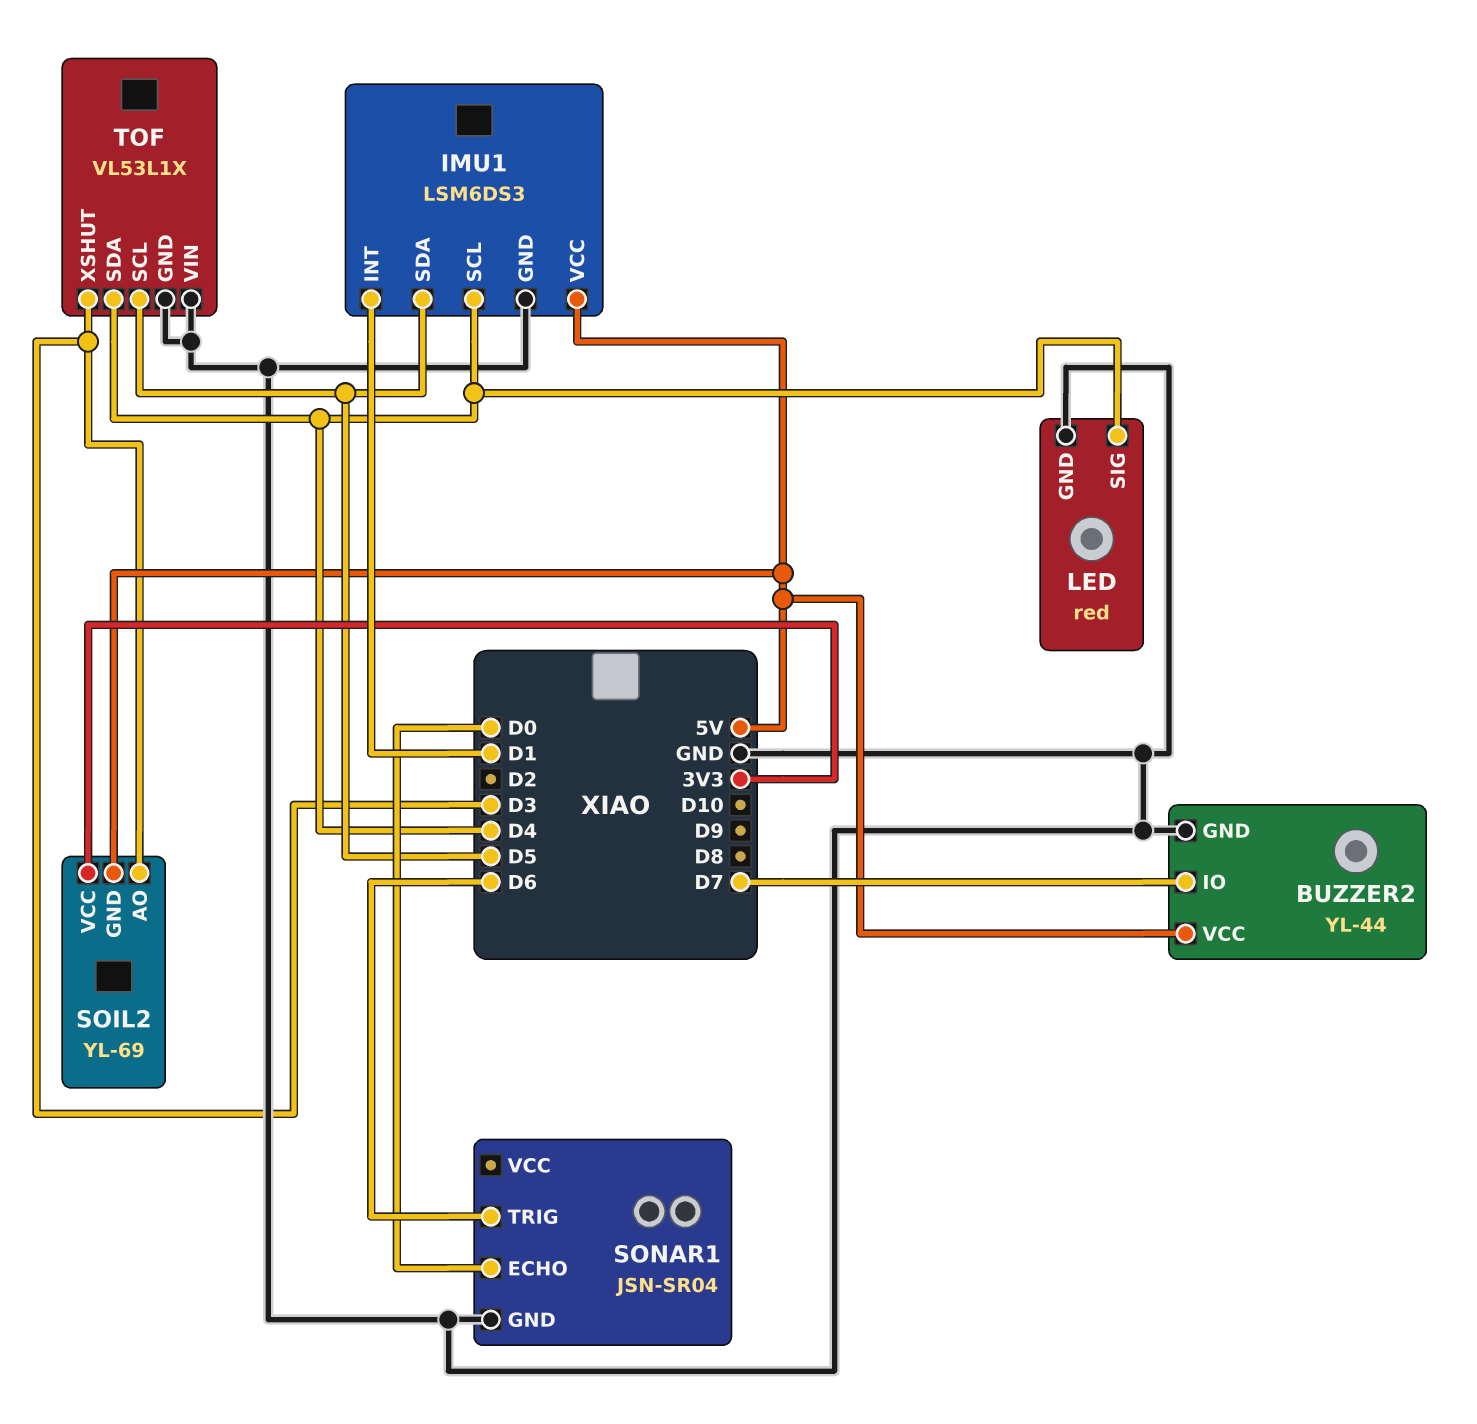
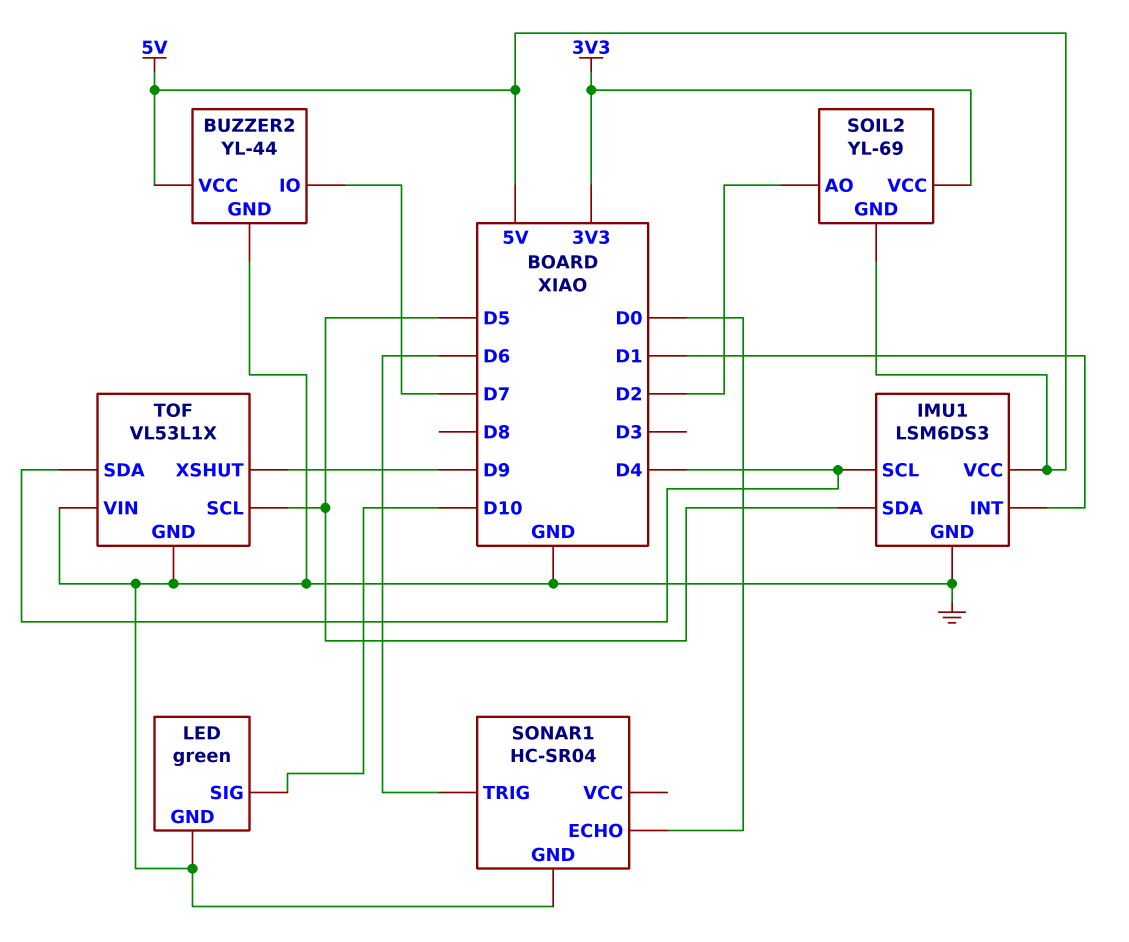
LED: red -> green
LED pin SIG: D4 -> D10
SOIL2 pin AO: D3 -> D2
SONAR1: JSN-SR04 -> HC-SR04
TOF pin XSHUT: D3 -> D9

